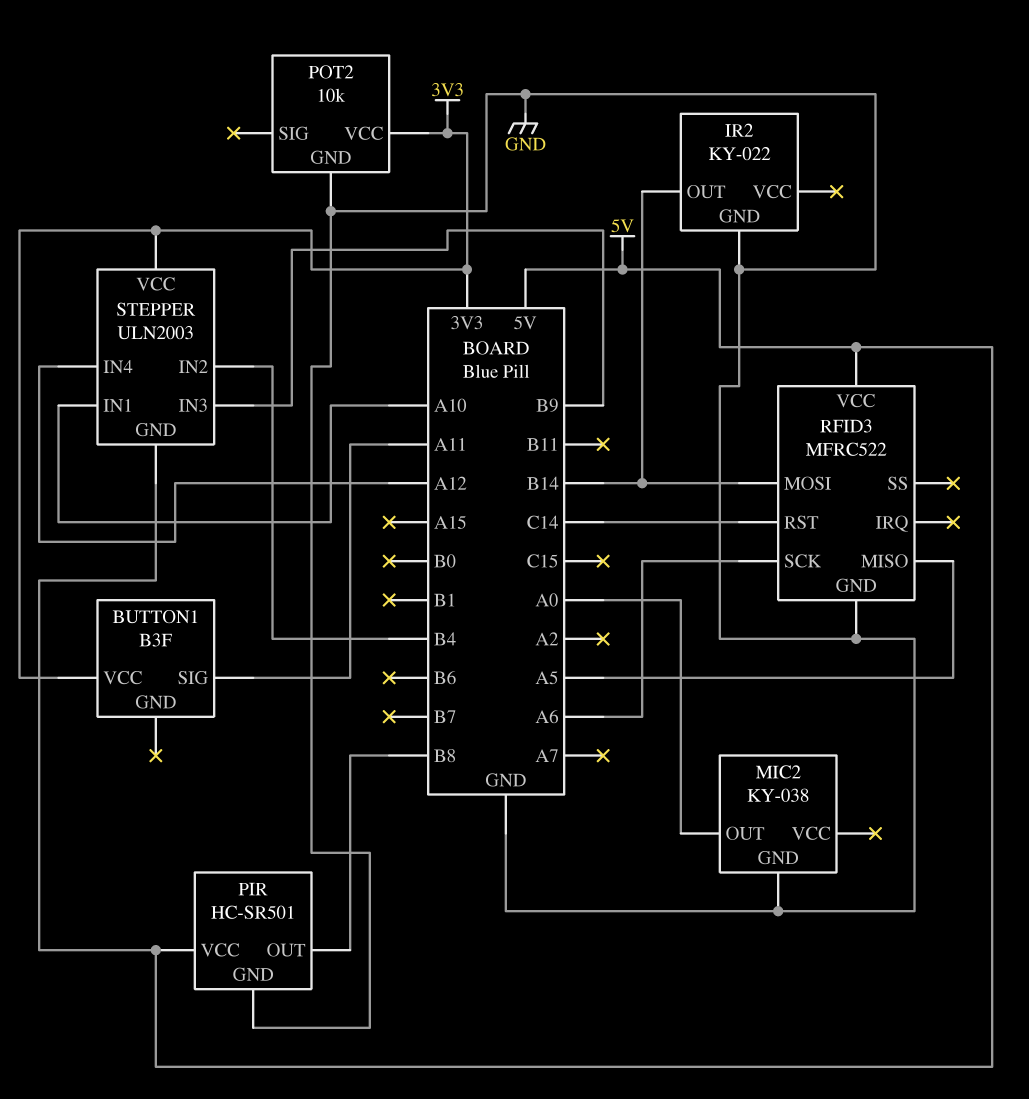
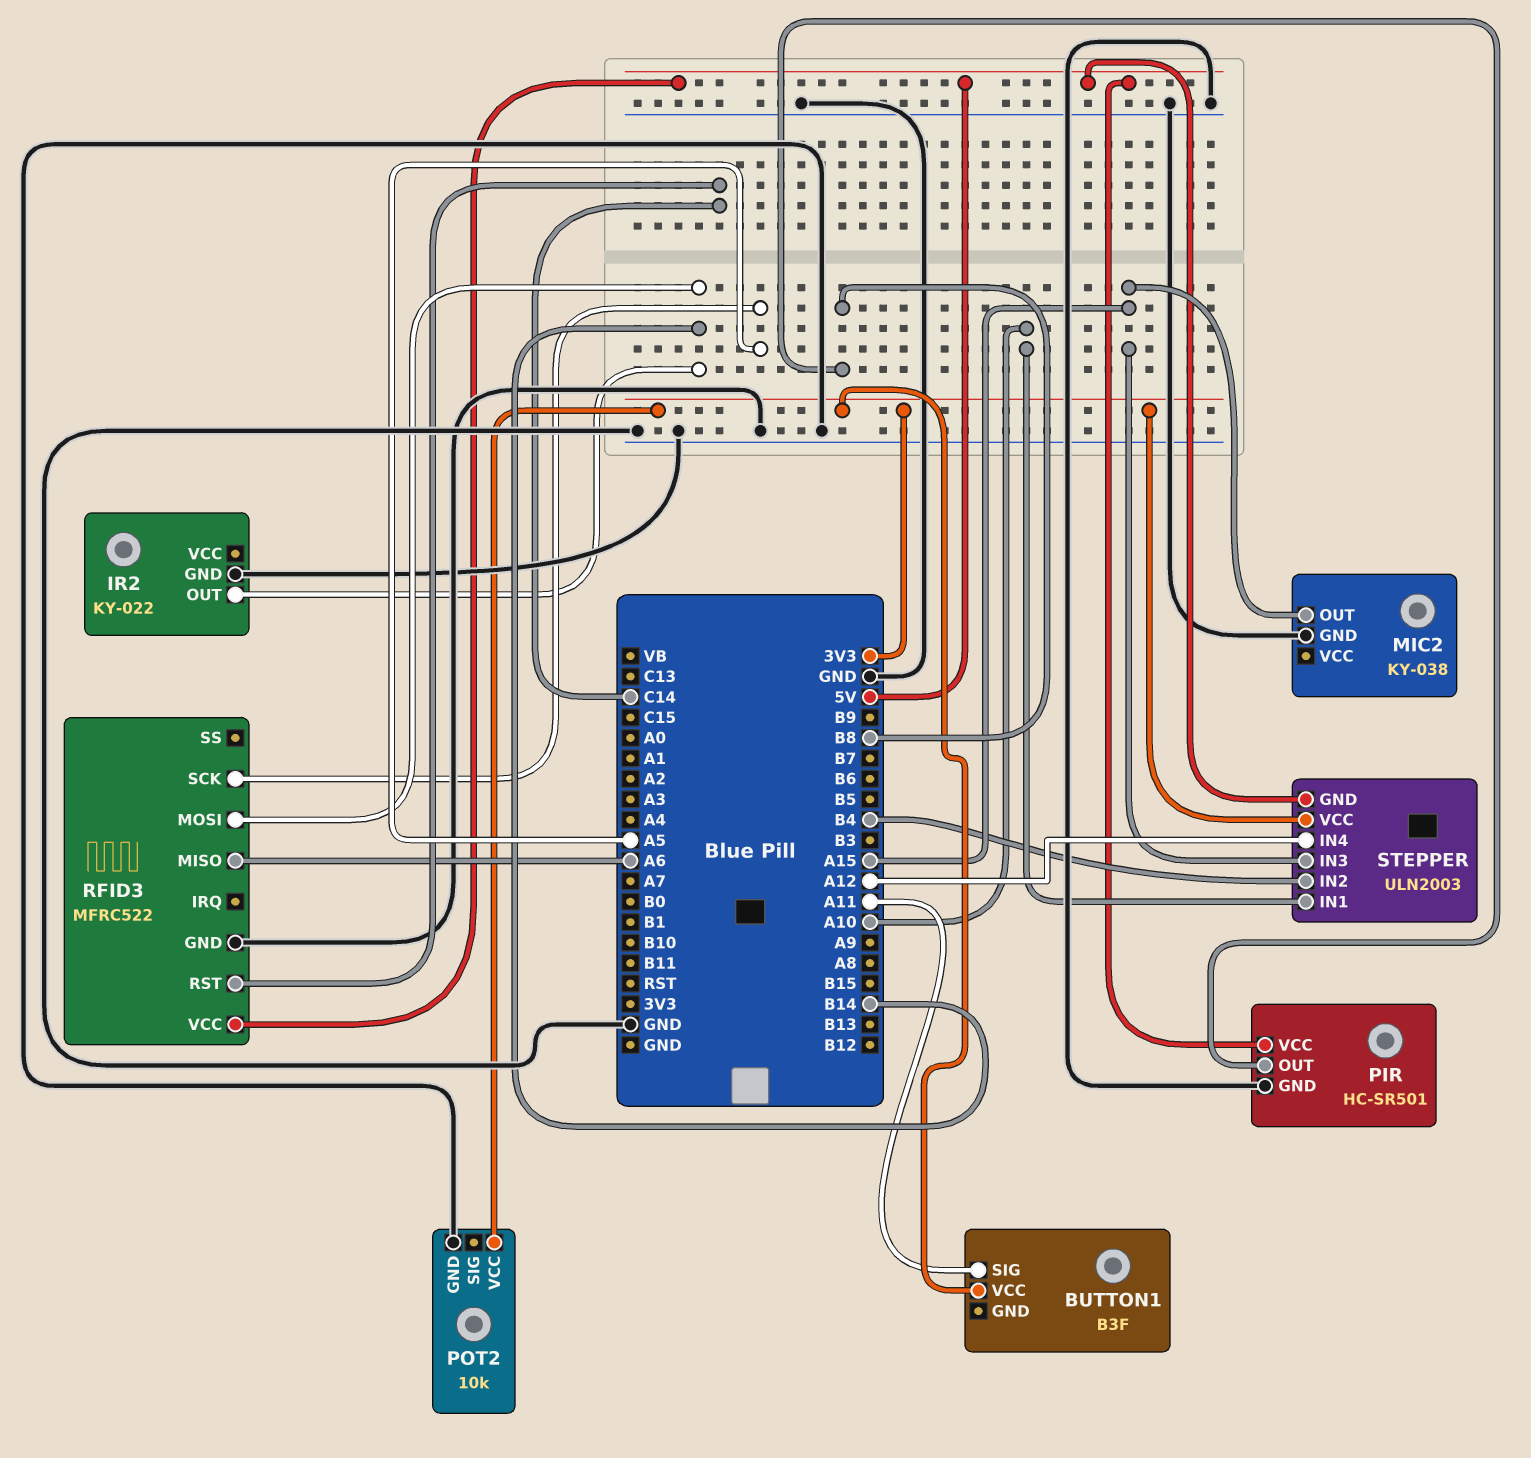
MIC2 pin OUT: A0 -> A15
RFID3 pin MISO: A5 -> A6
RFID3 pin SCK: A6 -> A5
STEPPER pin IN3: B9 -> A15

